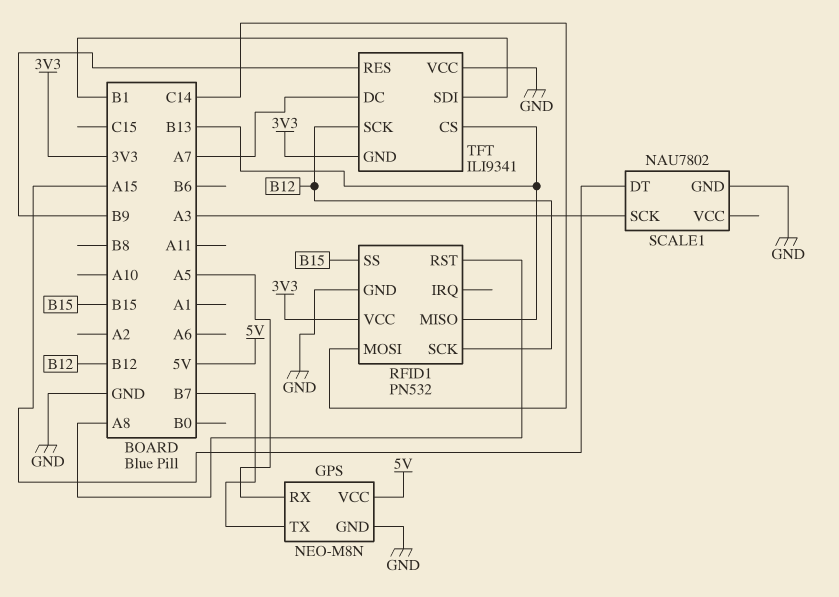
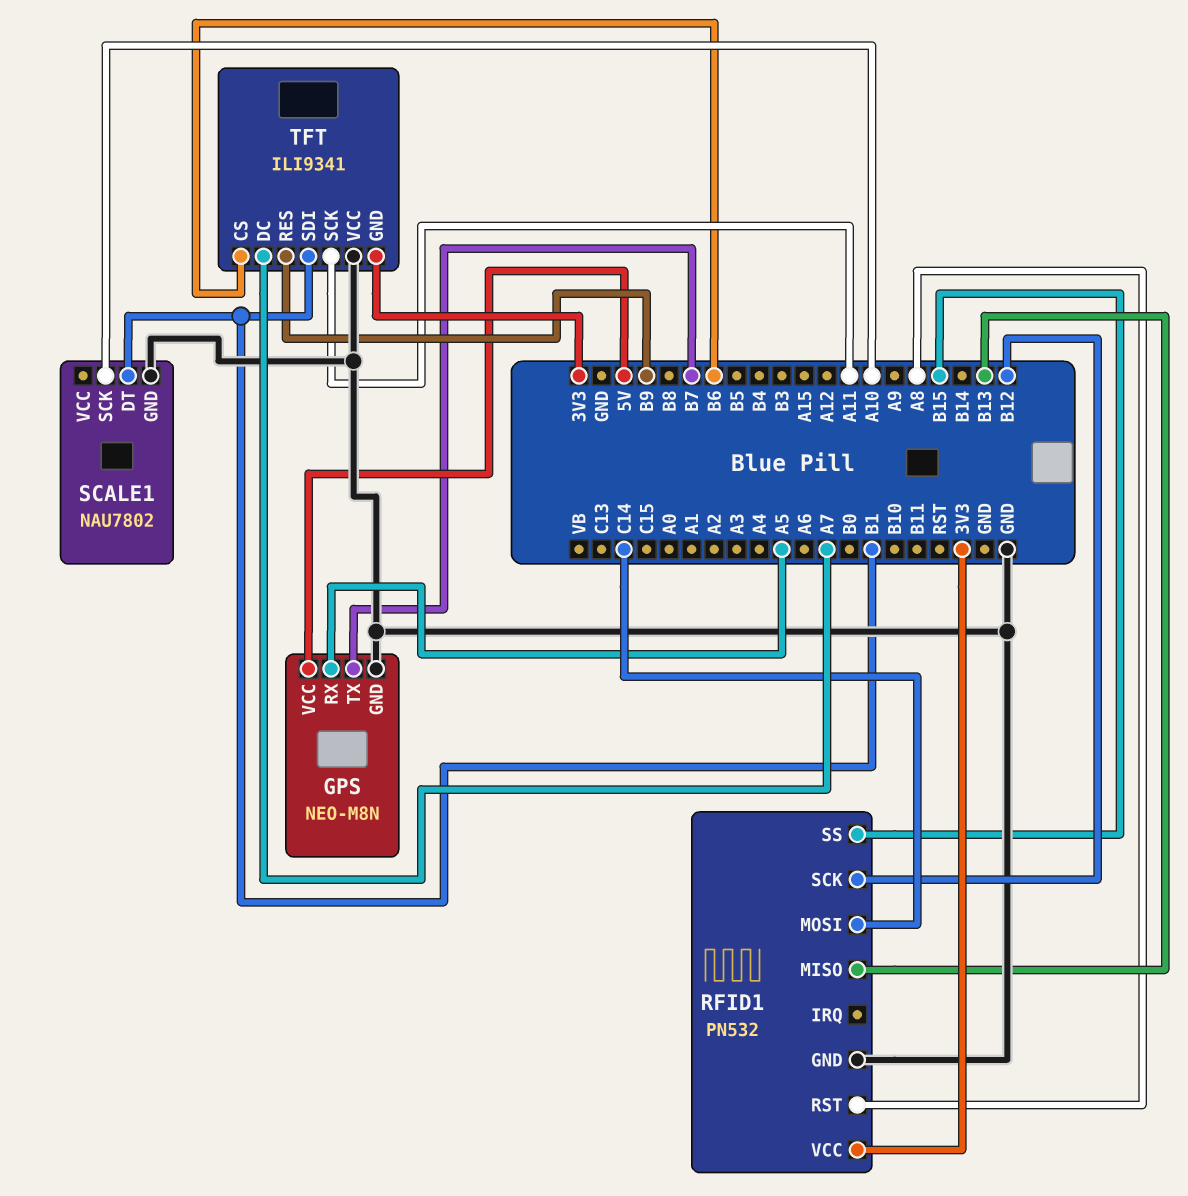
SCALE1 pin DT: A15 -> B1
SCALE1 pin SCK: A3 -> A10
TFT pin CS: B13 -> B6
TFT pin SCK: B12 -> A11

